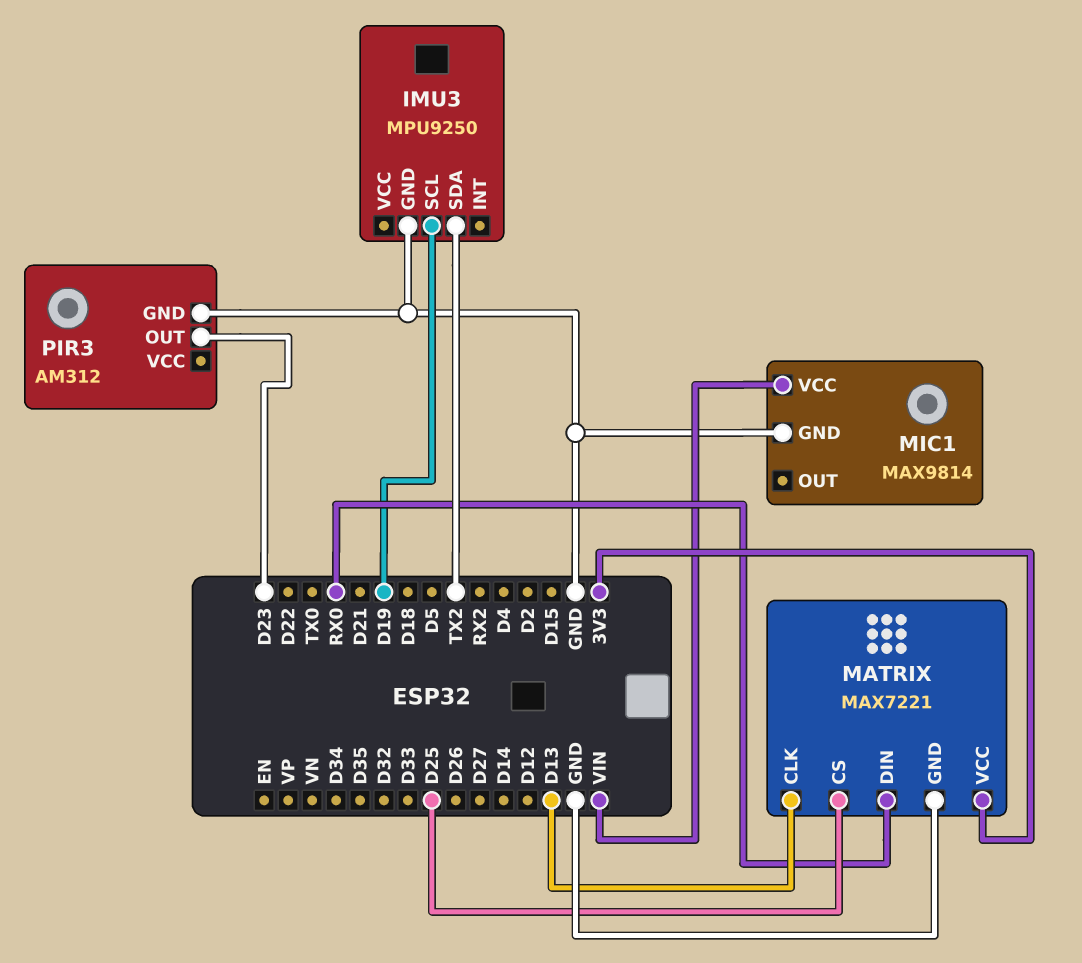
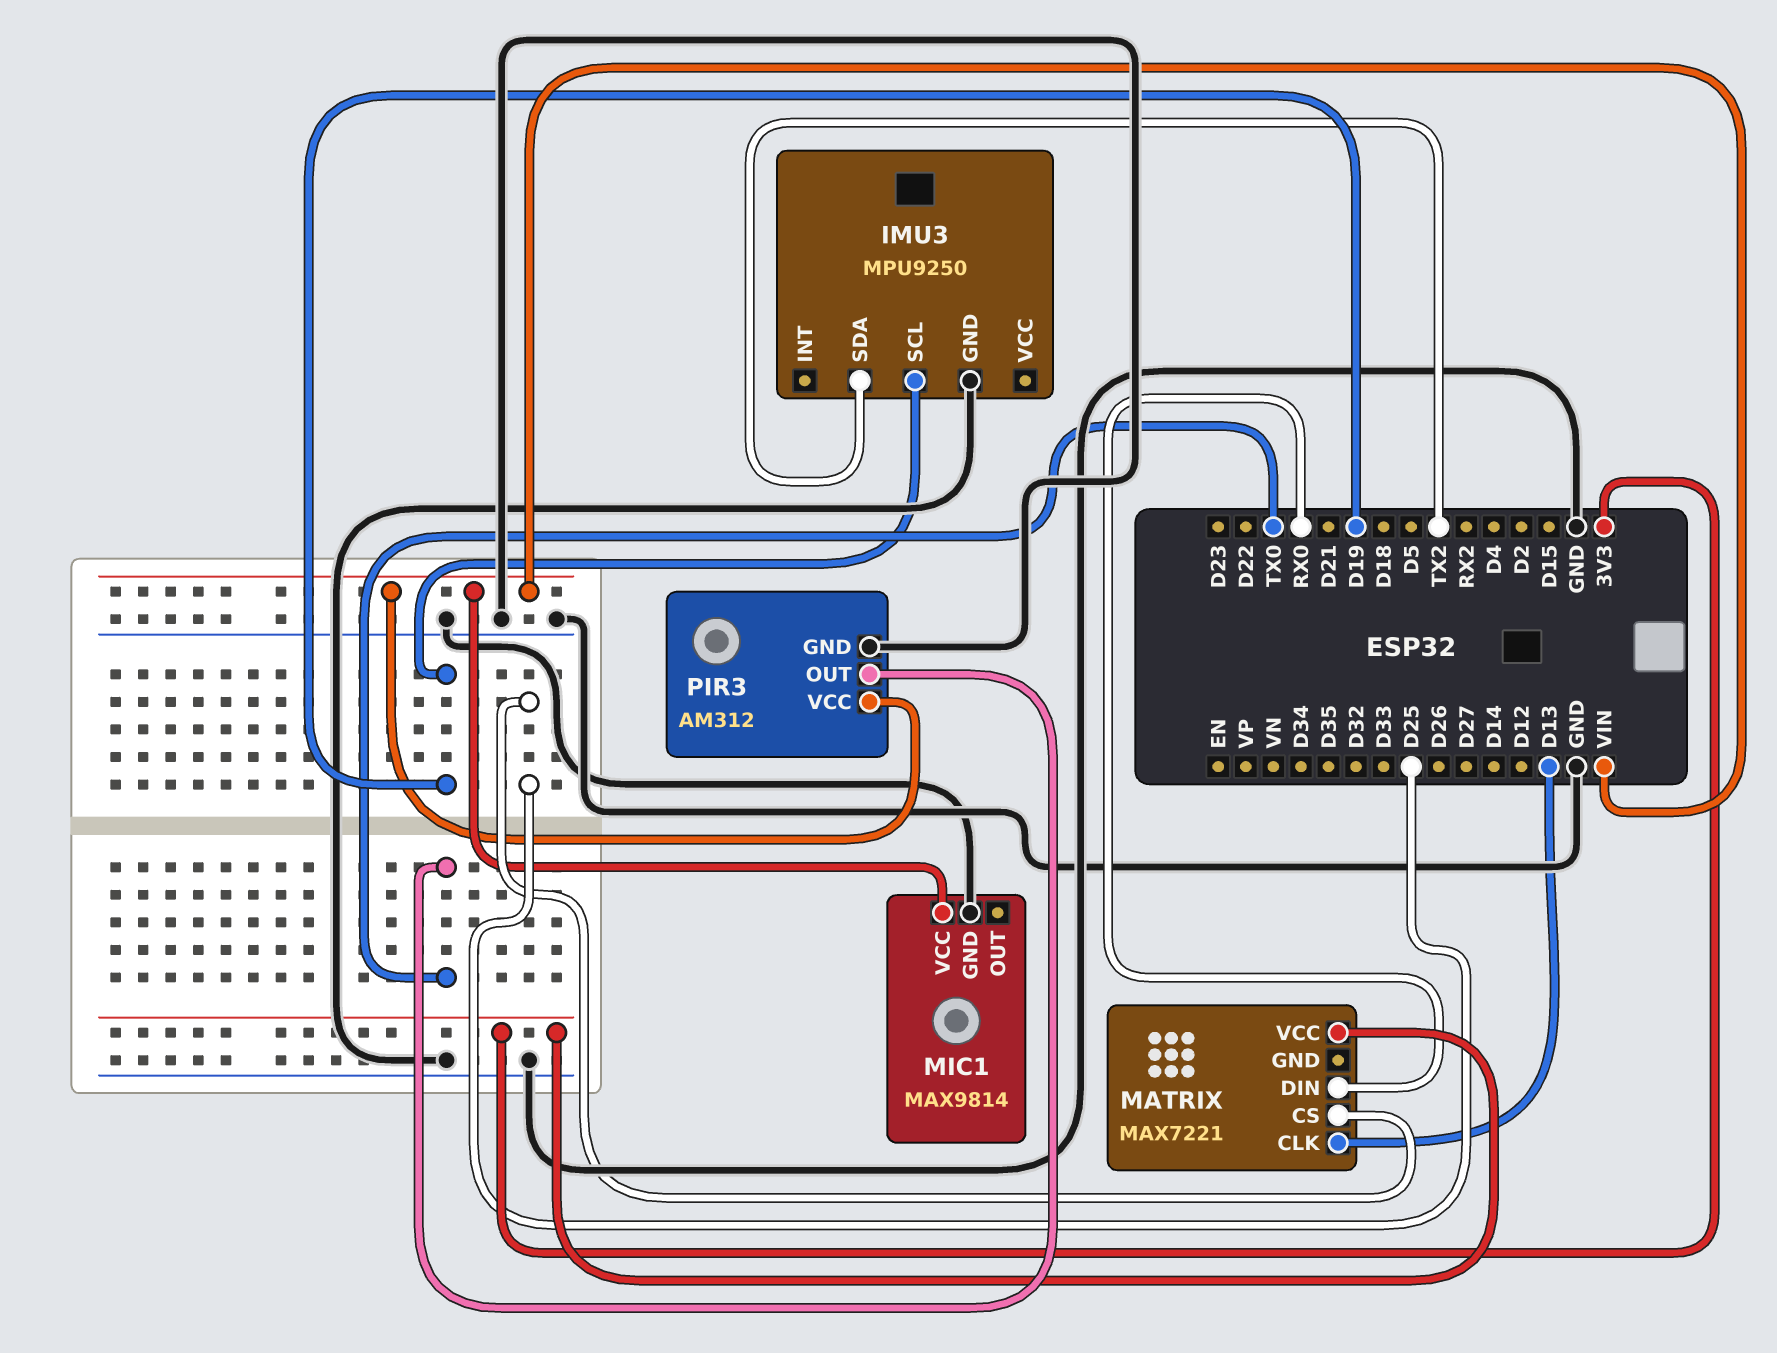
MATRIX pin GND: GND -> none
PIR3 pin OUT: D23 -> TX0
PIR3 pin VCC: none -> VIN

